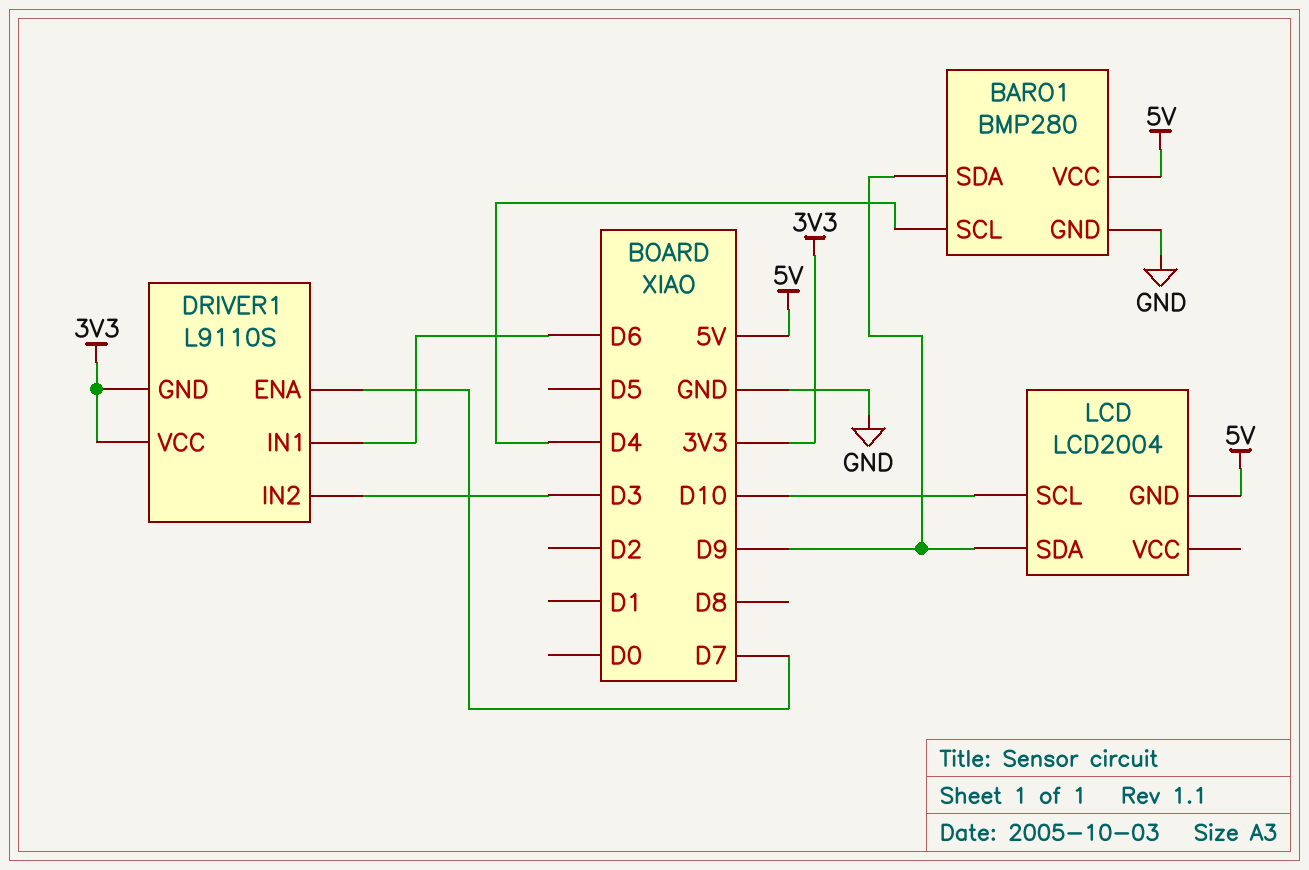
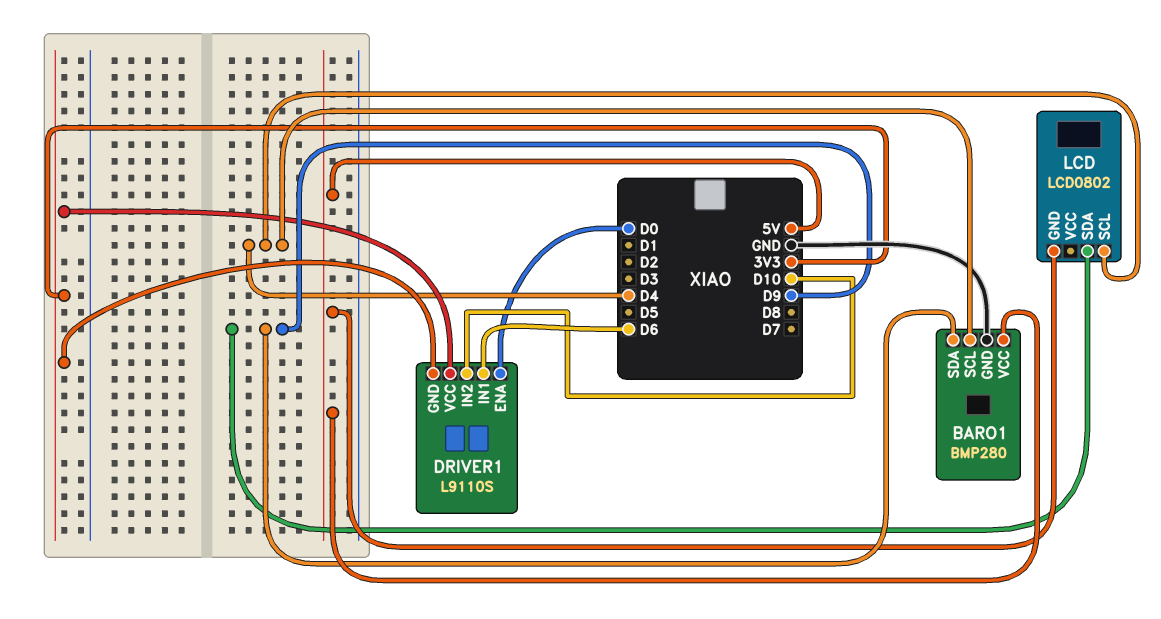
DRIVER1 pin ENA: D7 -> D0
DRIVER1 pin IN2: D3 -> D10
LCD: LCD2004 -> LCD0802
LCD pin SCL: D10 -> D4

